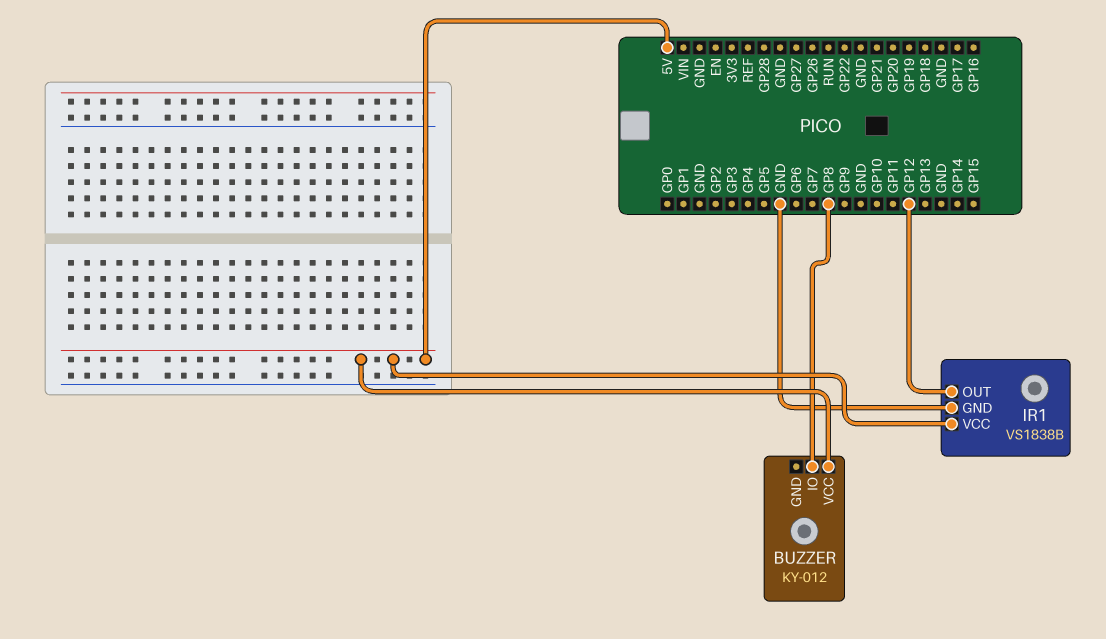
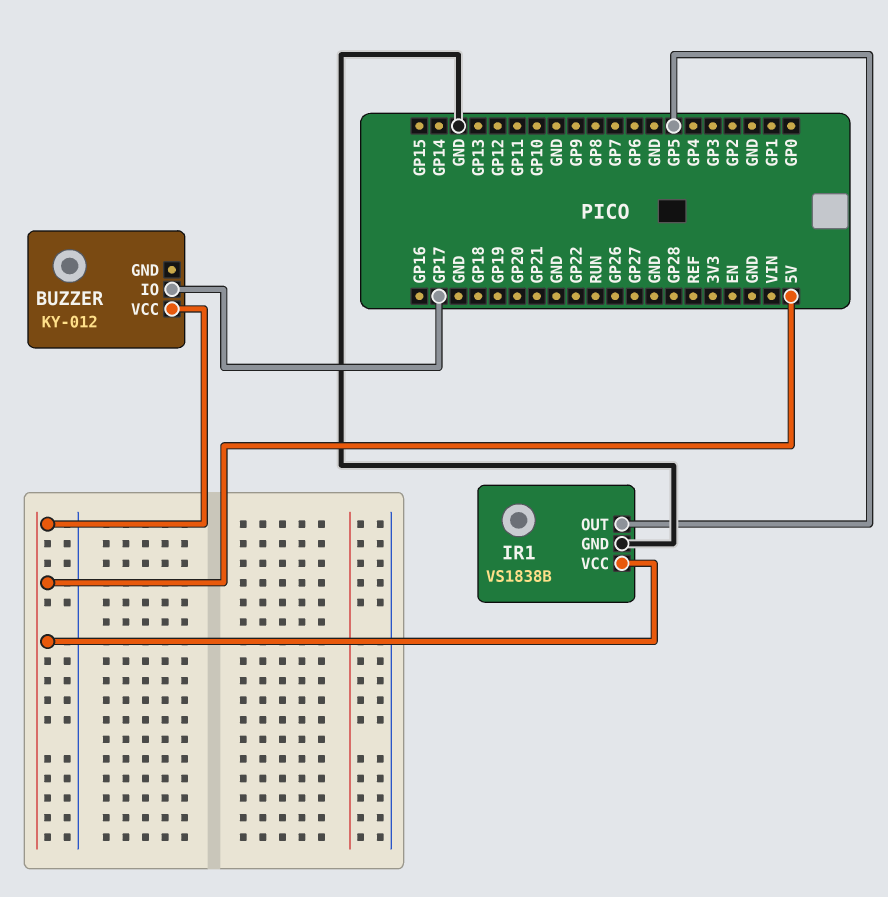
BUZZER pin IO: GP8 -> GP17
IR1 pin OUT: GP12 -> GP5

